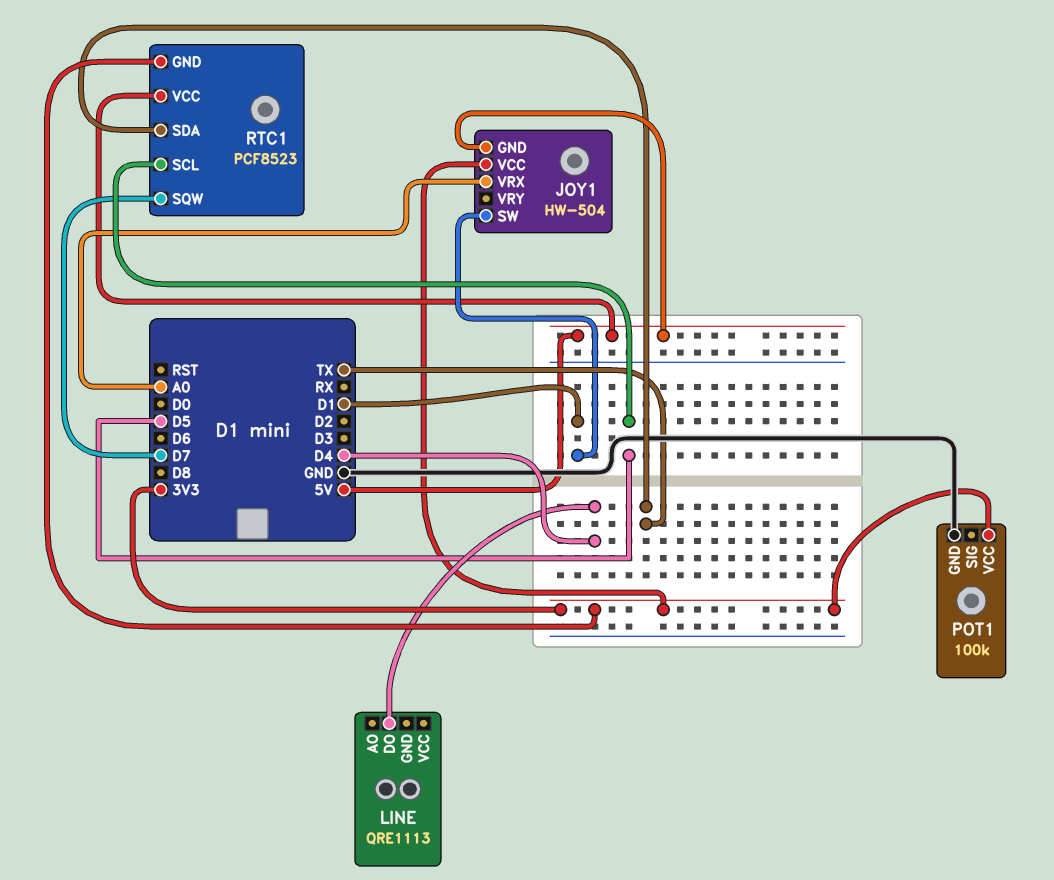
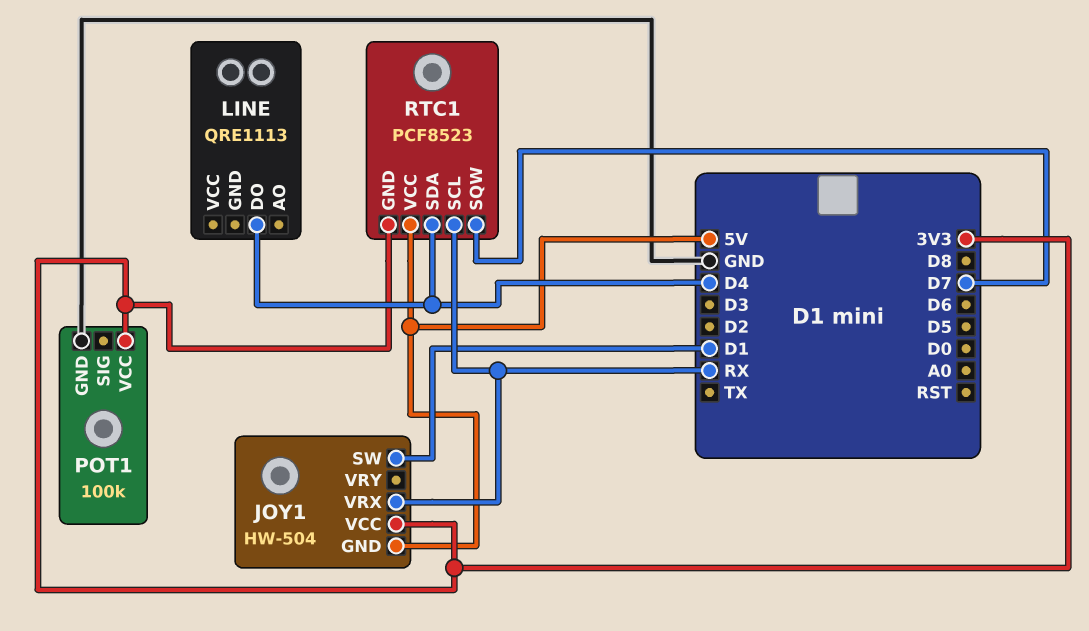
JOY1 pin VRX: A0 -> RX
RTC1 pin SCL: D5 -> RX
RTC1 pin SDA: TX -> D4

